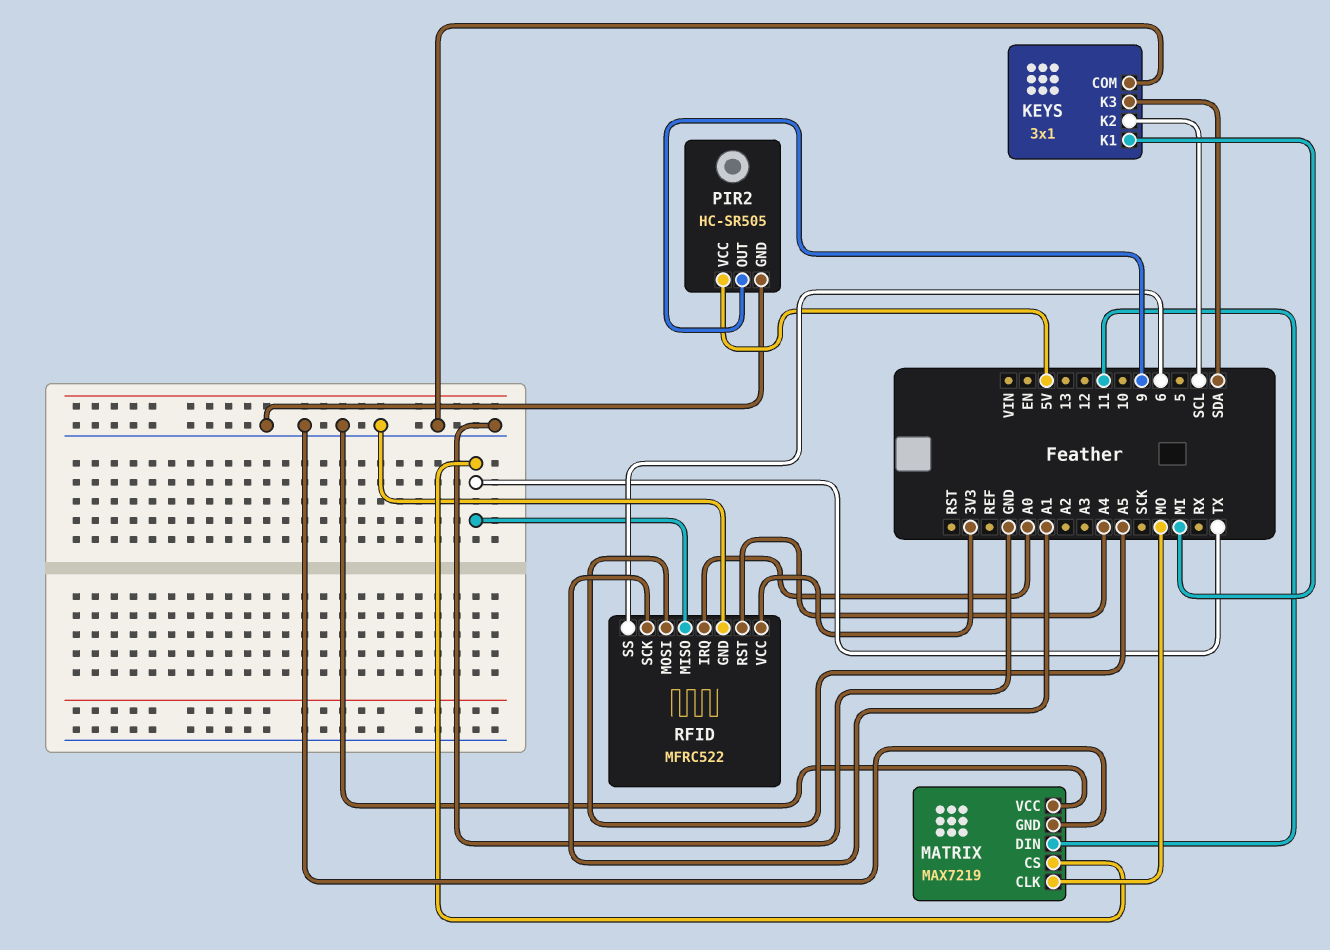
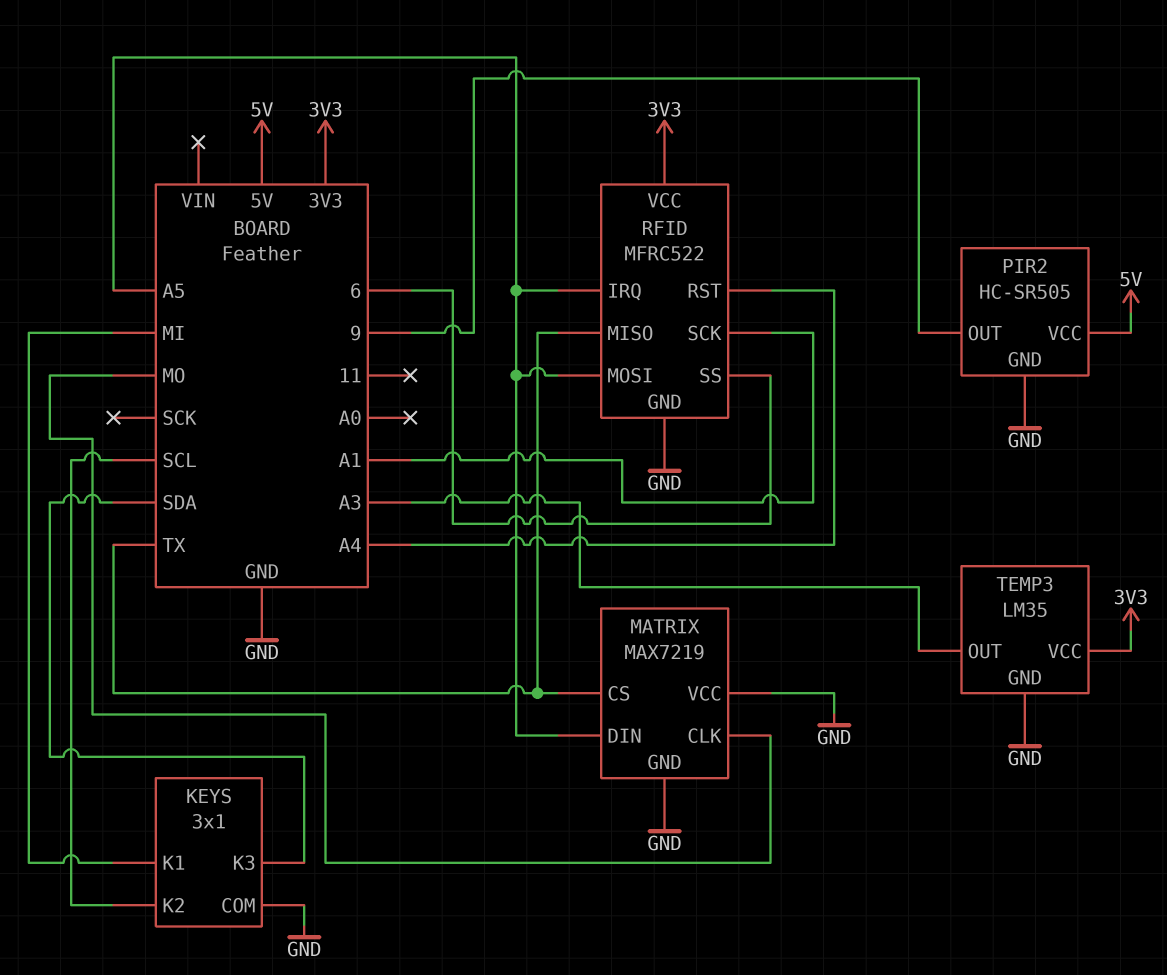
MATRIX pin DIN: 11 -> A5
RFID pin IRQ: A0 -> A5
TEMP3: none -> LM35
TEMP3 pin GND: none -> GND
TEMP3 pin OUT: none -> A3
TEMP3 pin VCC: none -> 3V3

